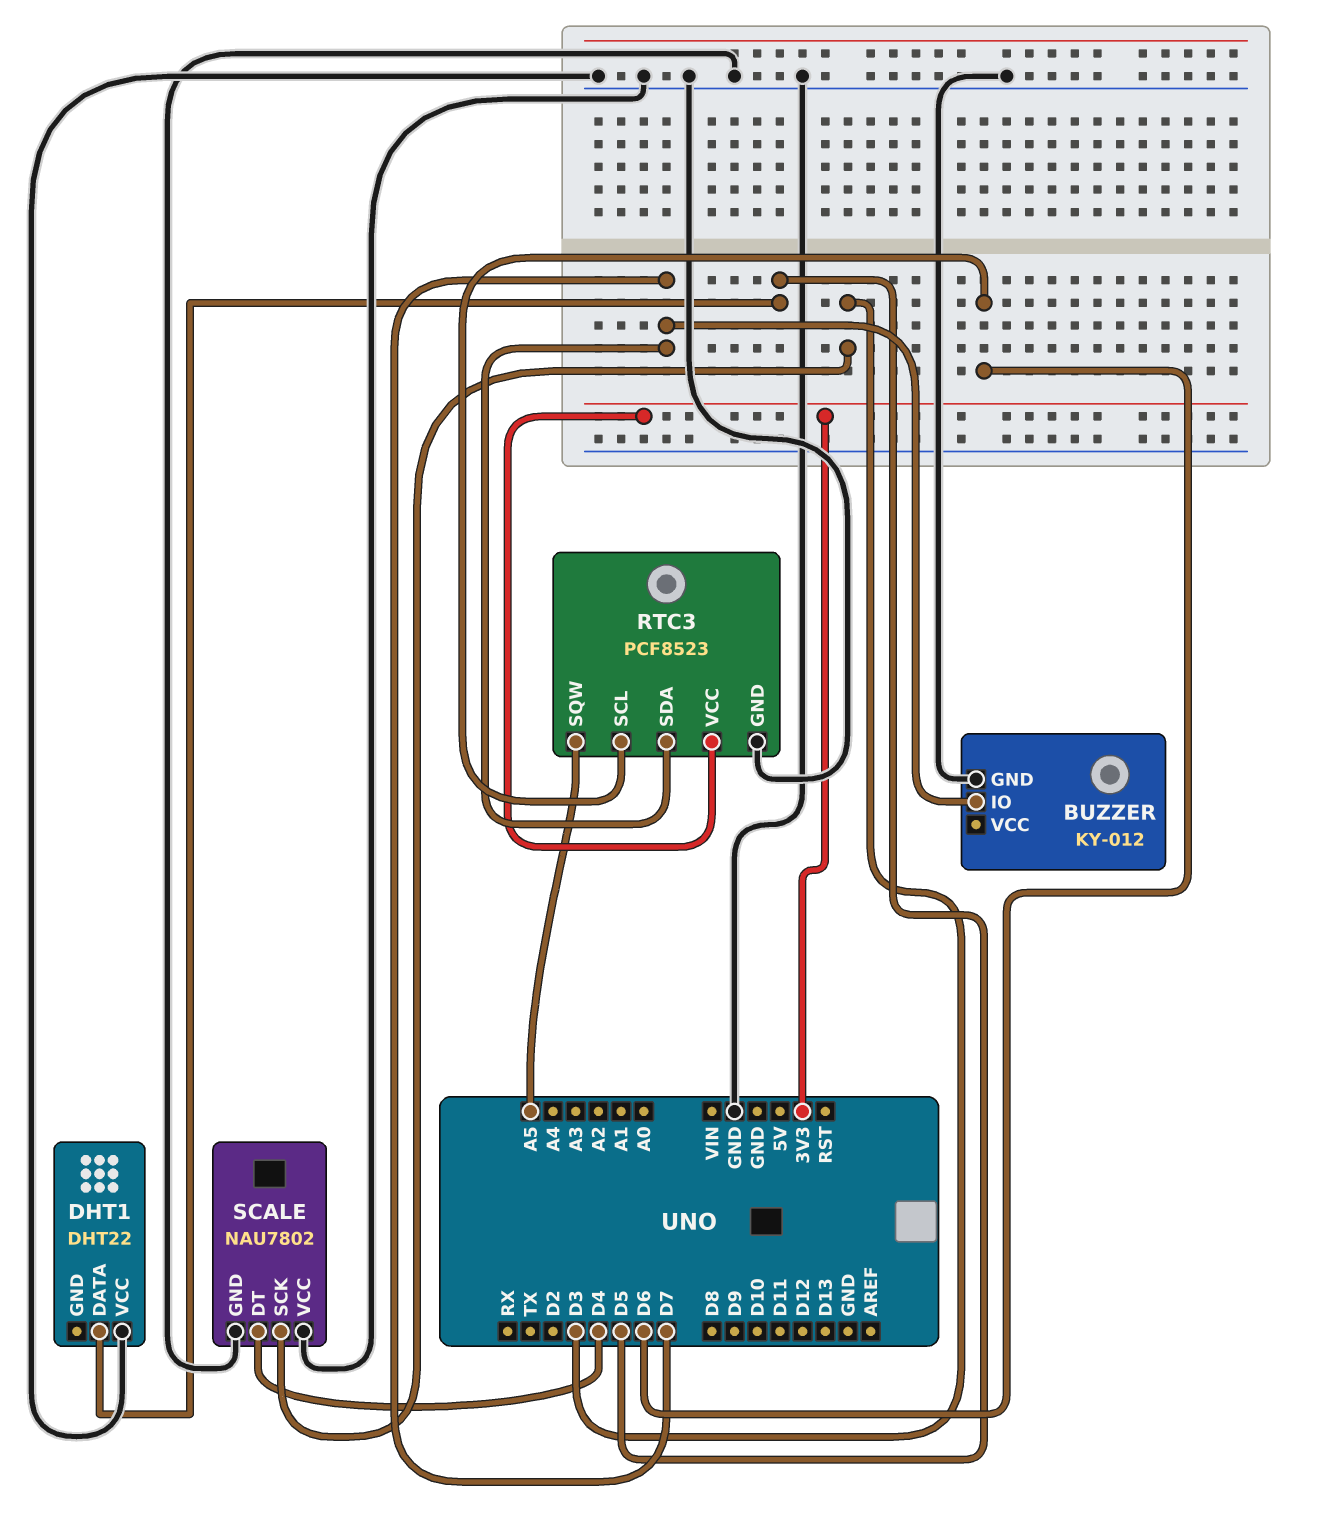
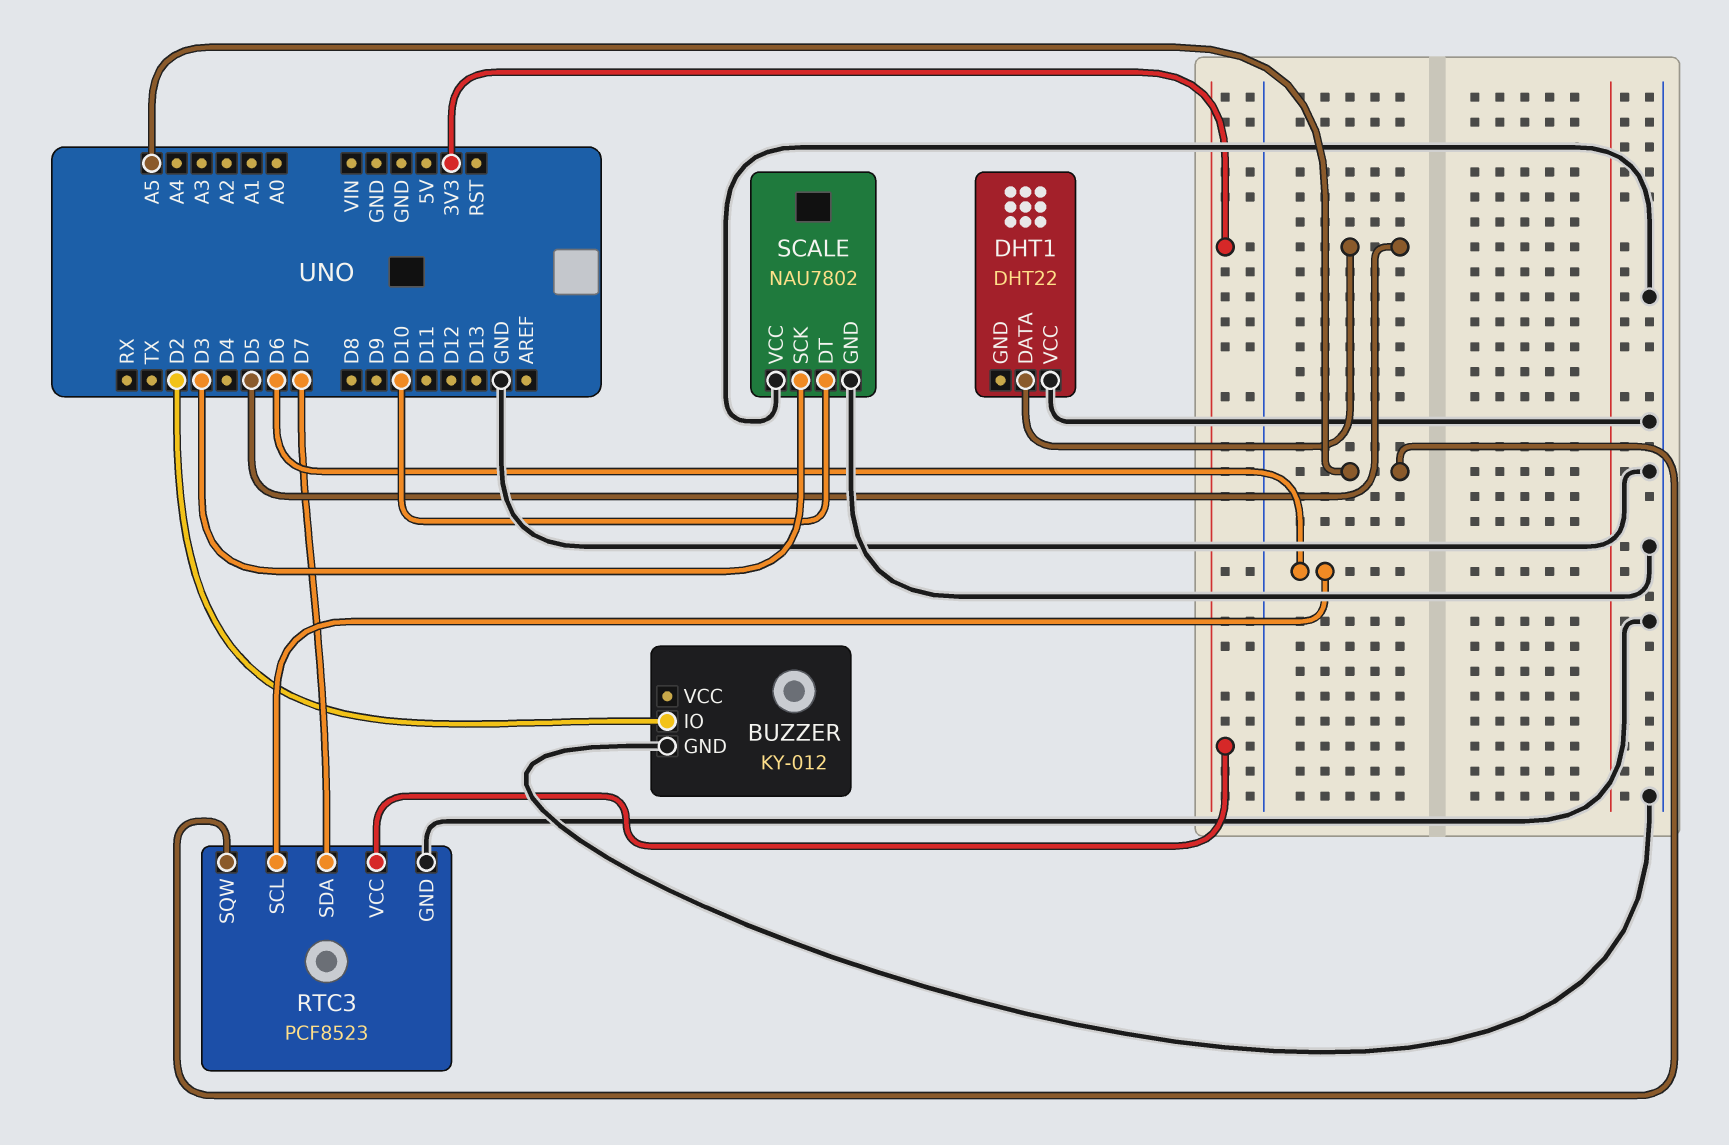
BUZZER pin IO: D7 -> D2
SCALE pin DT: D4 -> D10

